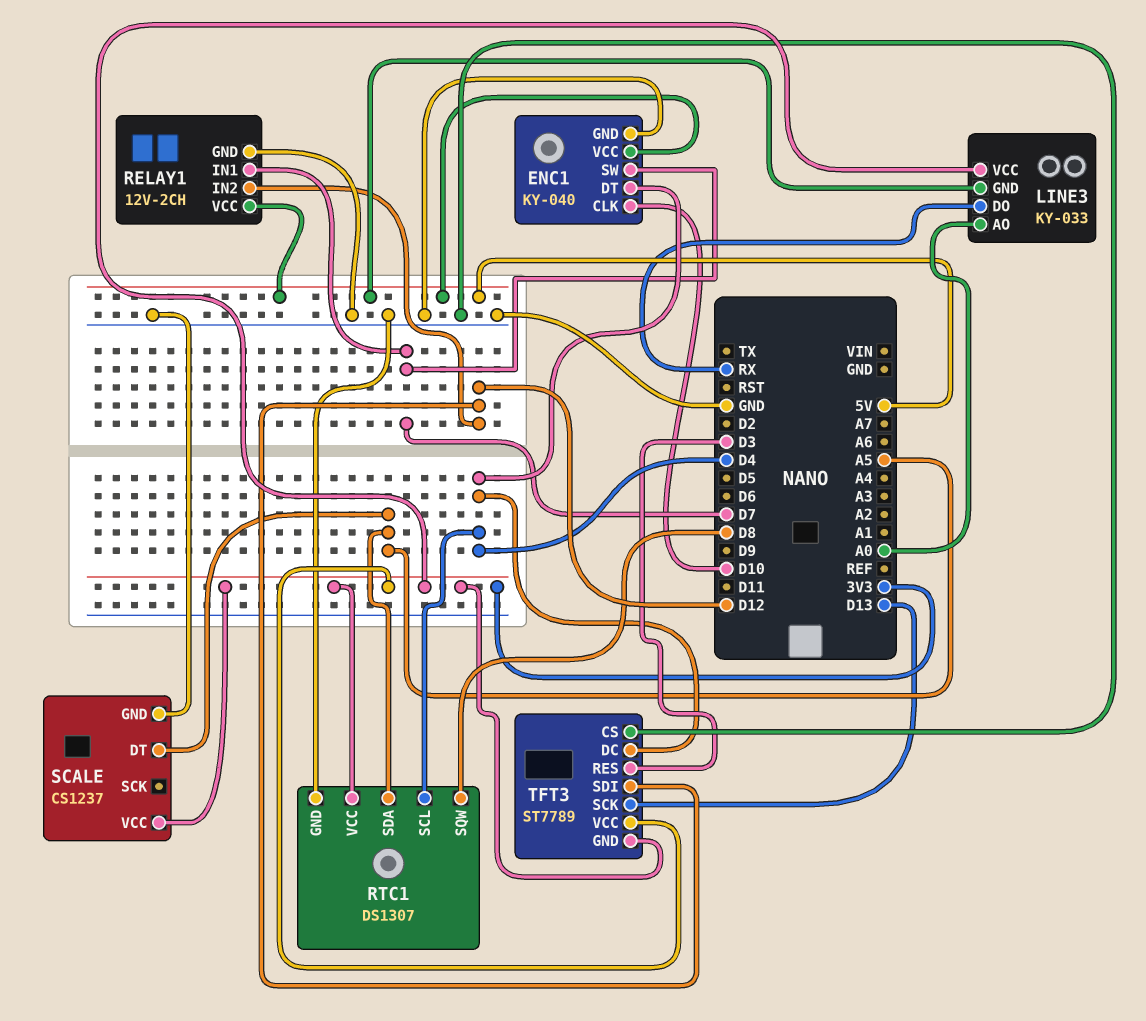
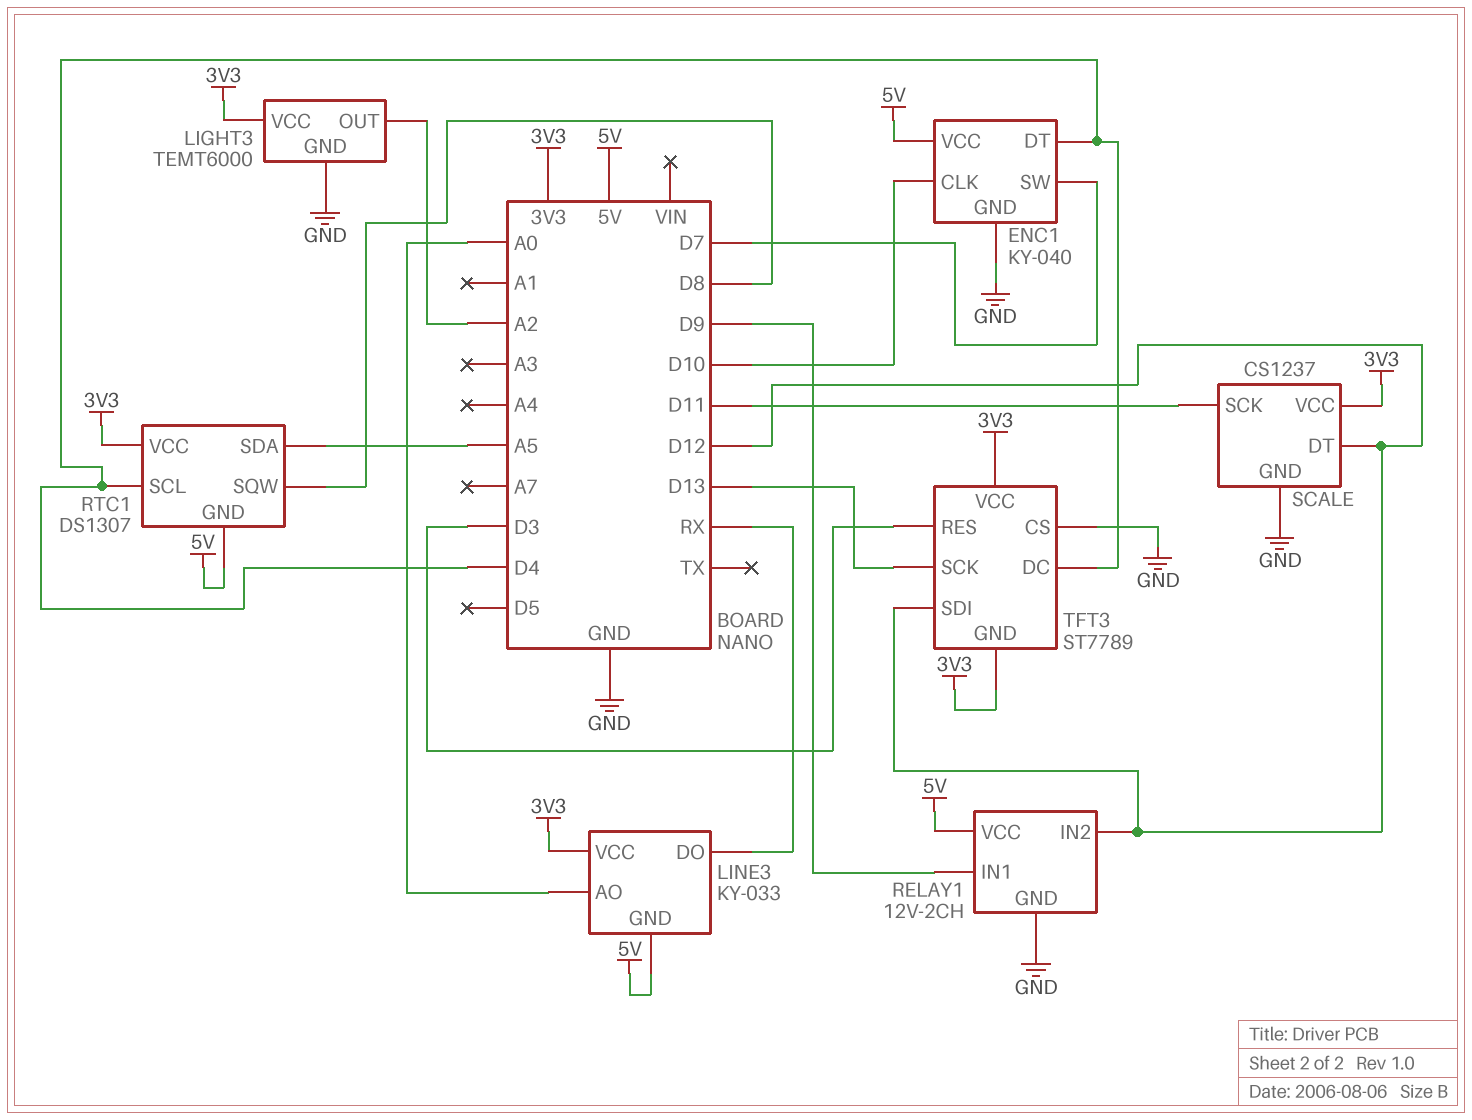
LIGHT3: none -> TEMT6000
LIGHT3 pin GND: none -> GND
LIGHT3 pin OUT: none -> A2
LIGHT3 pin VCC: none -> 3V3
RELAY1 pin IN1: D7 -> D9
RTC1 pin GND: GND -> 5V
SCALE pin DT: A5 -> D12
SCALE pin SCK: none -> D11

